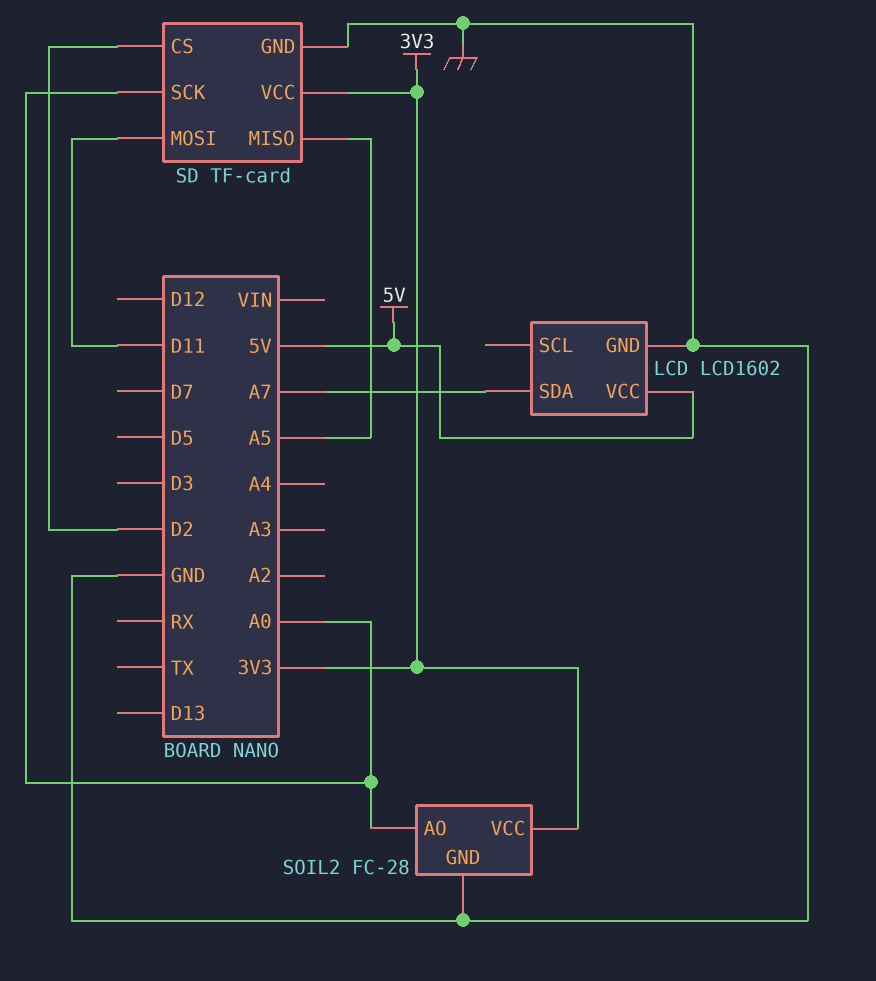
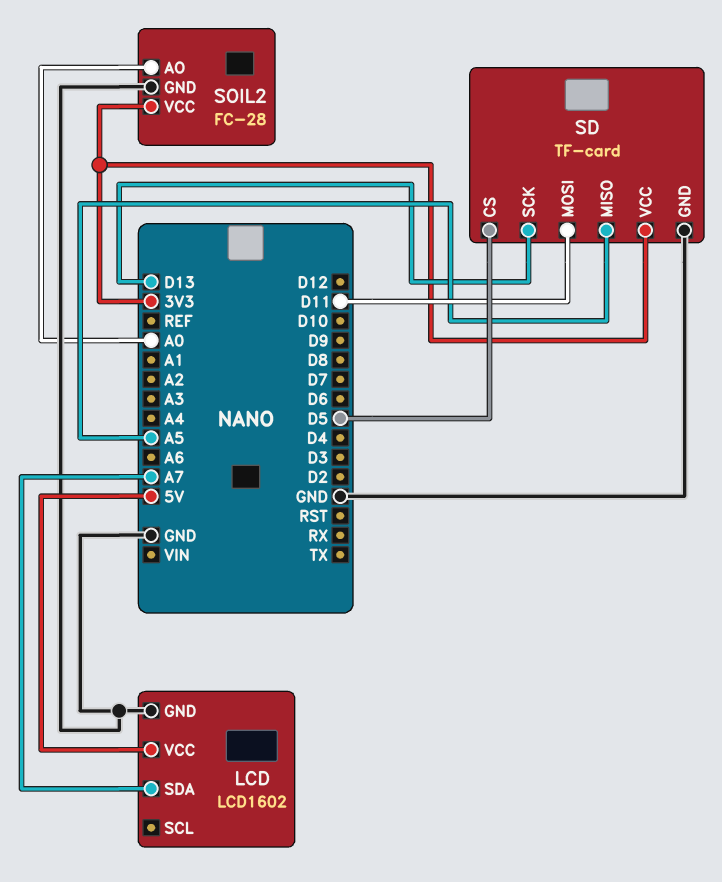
SD pin CS: D2 -> D5
SD pin SCK: A0 -> D13

